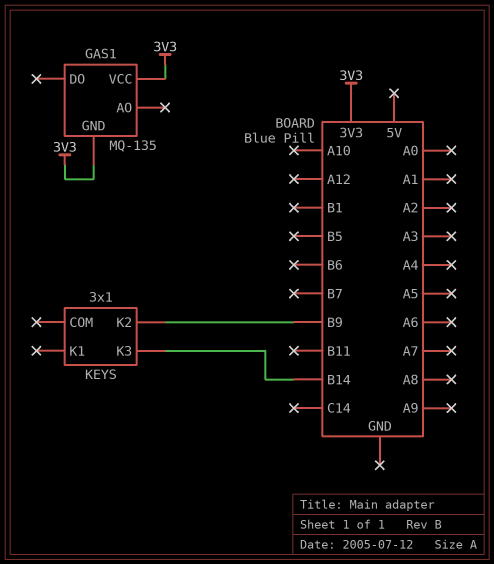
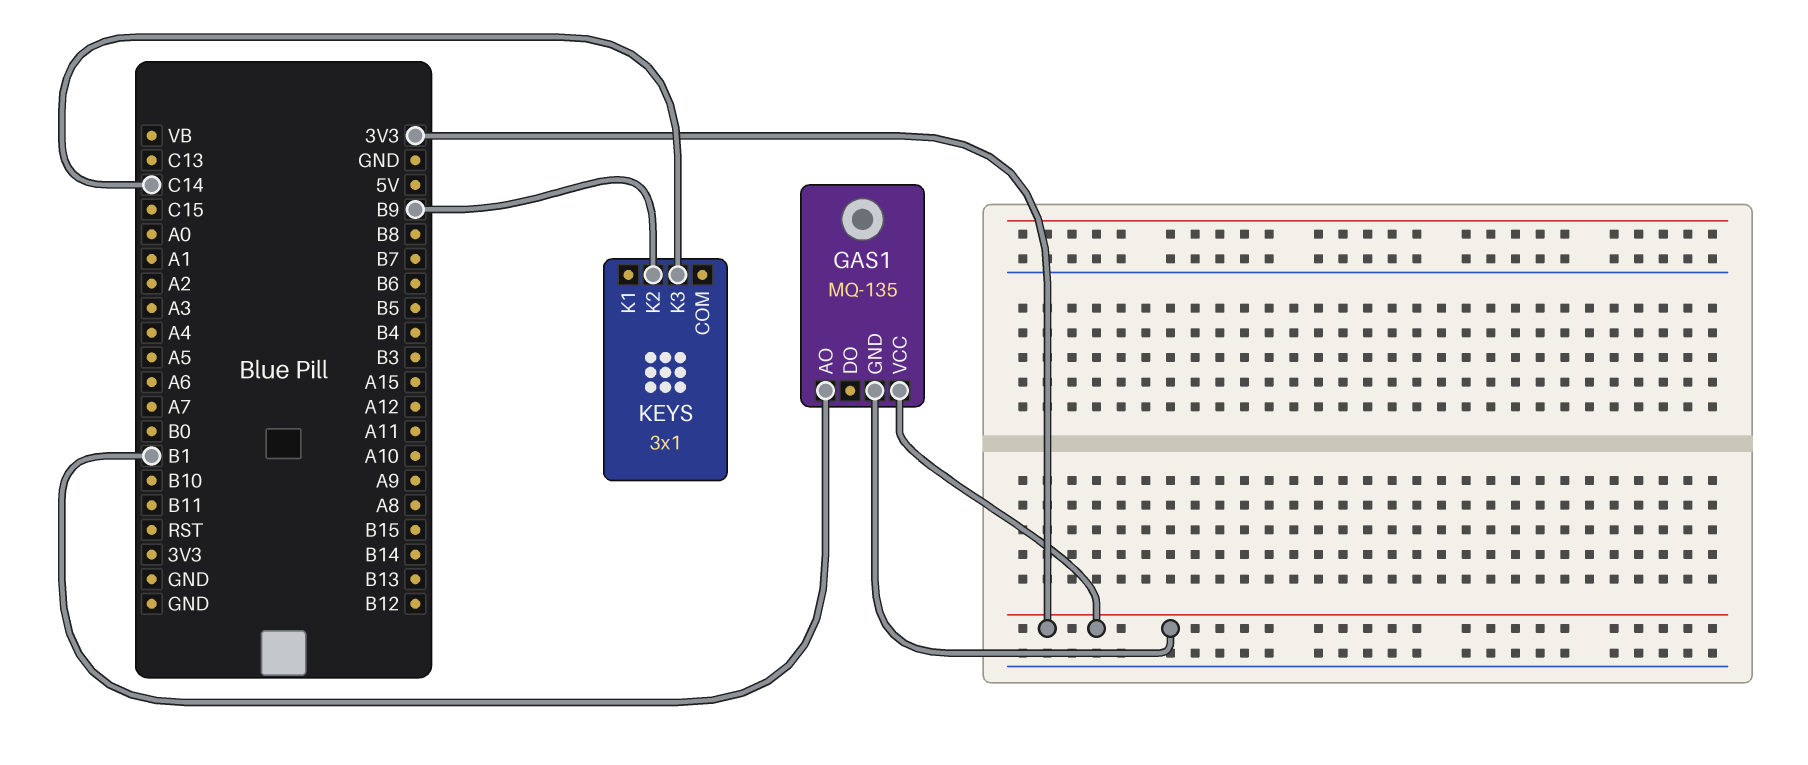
GAS1 pin AO: none -> B1
KEYS pin K3: B14 -> C14

